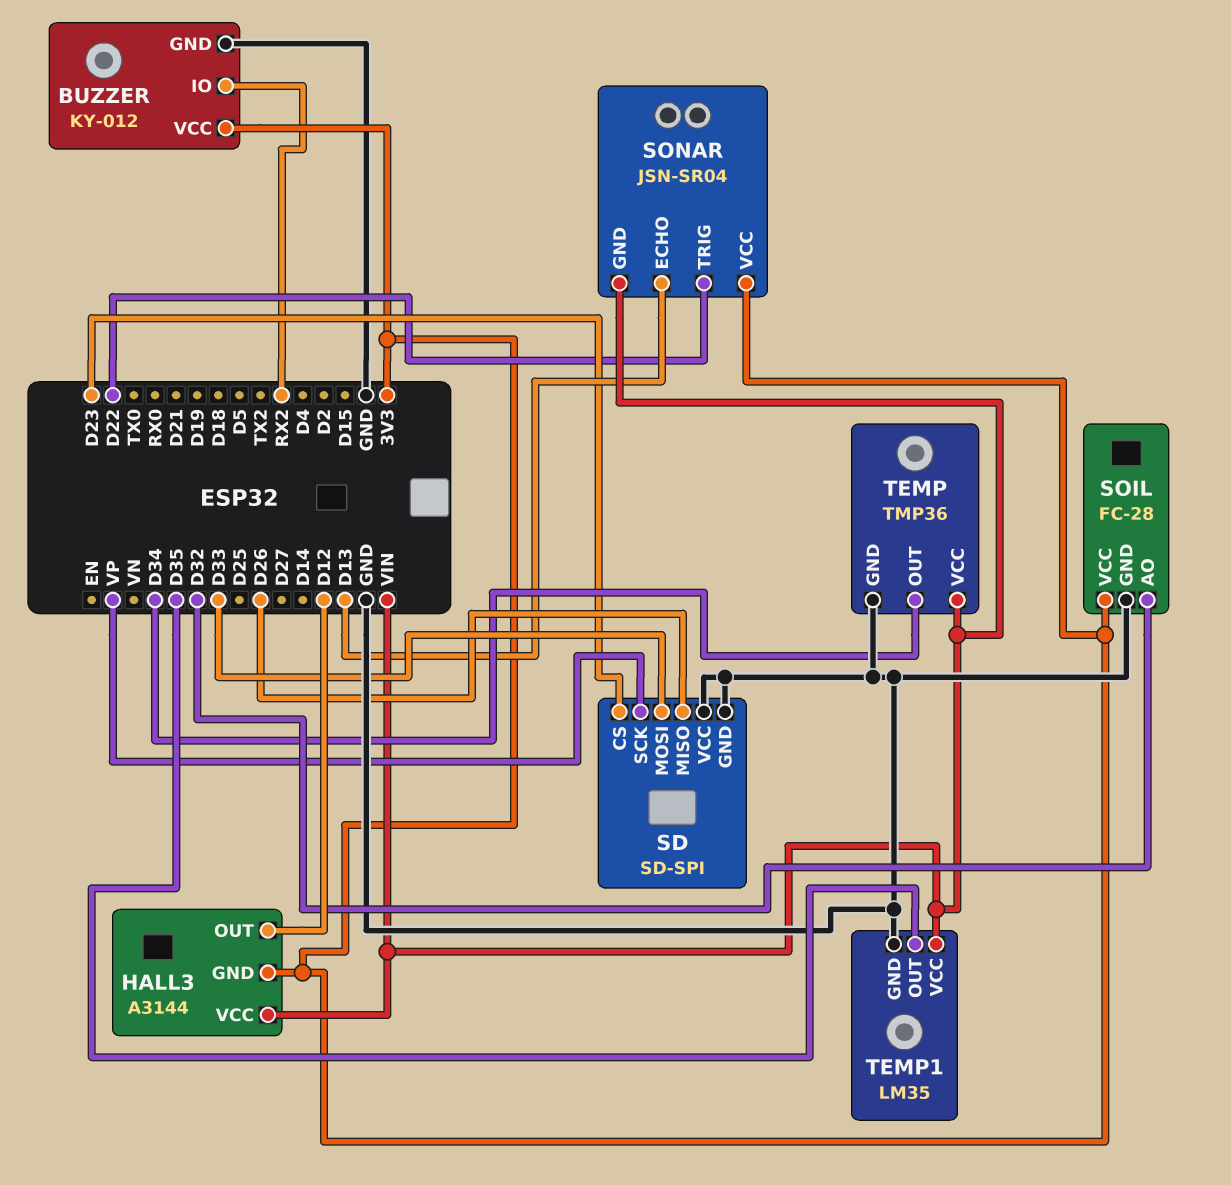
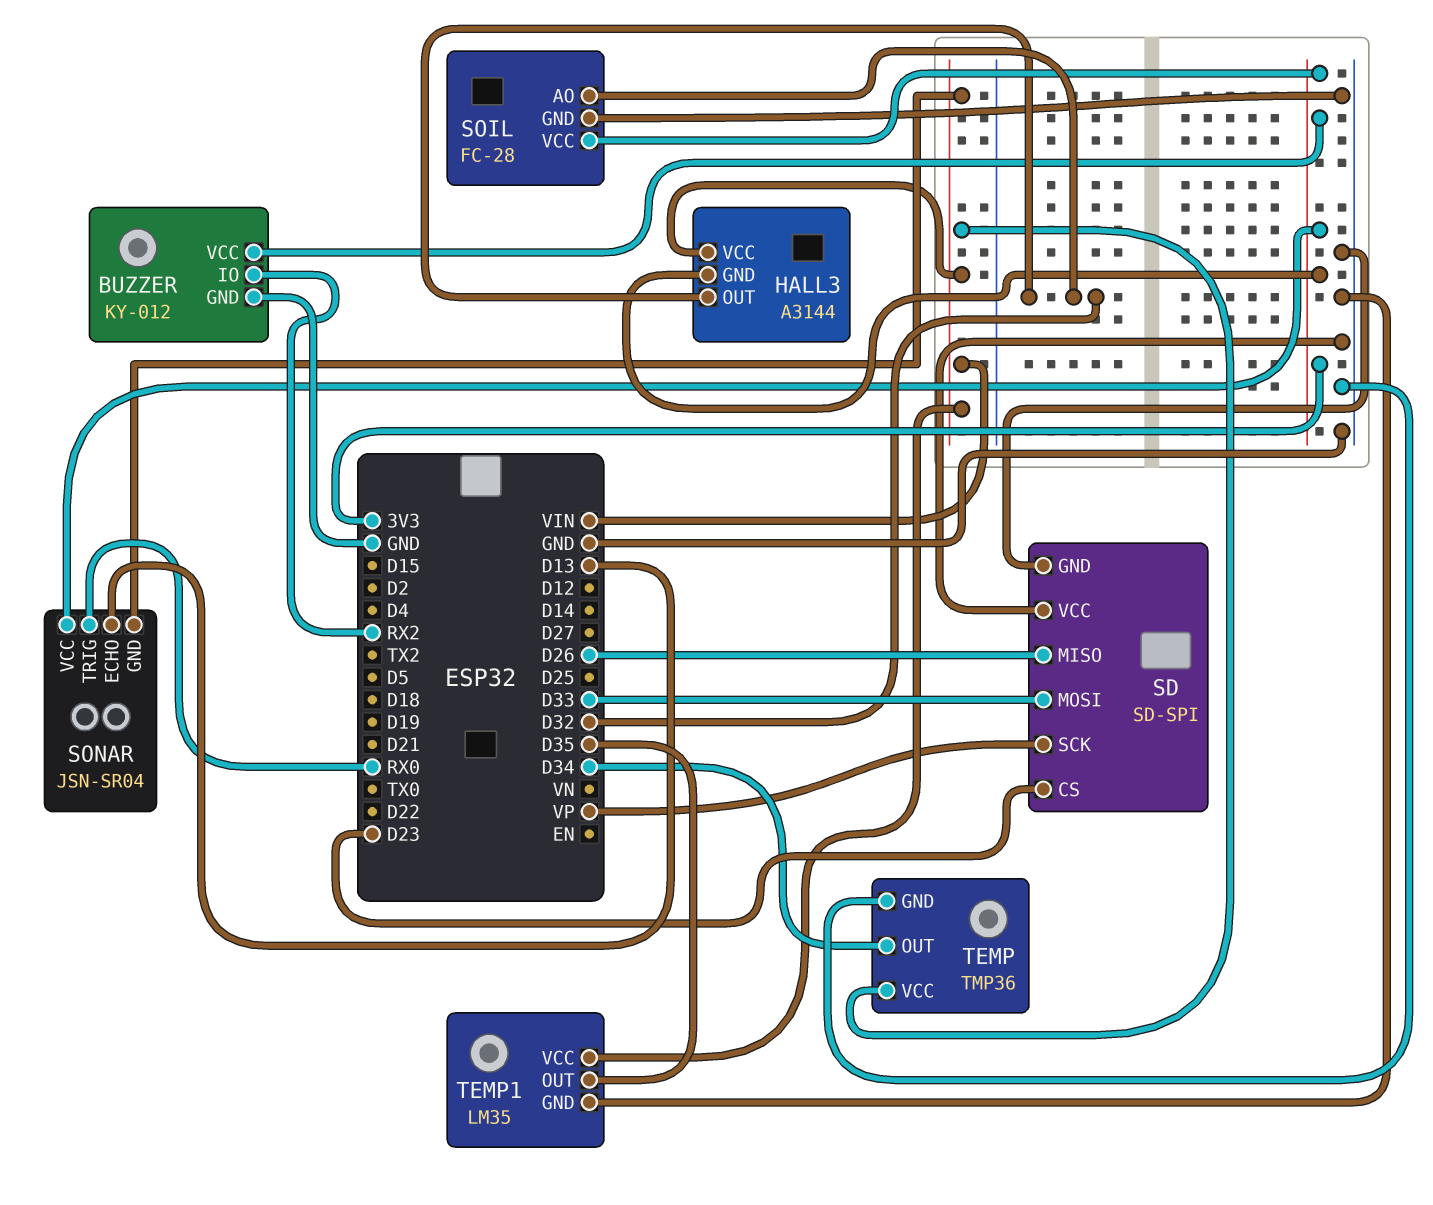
HALL3 pin OUT: D12 -> D32
SONAR pin TRIG: D22 -> RX0

